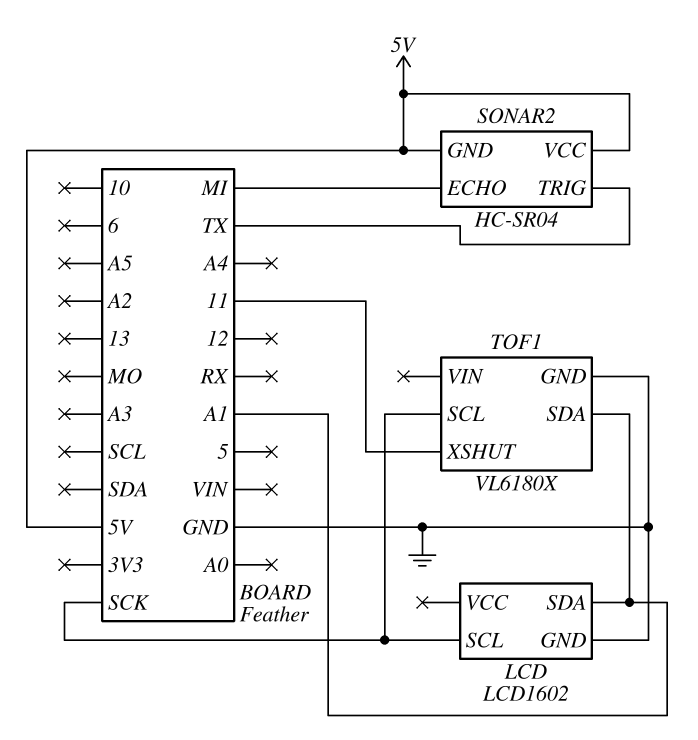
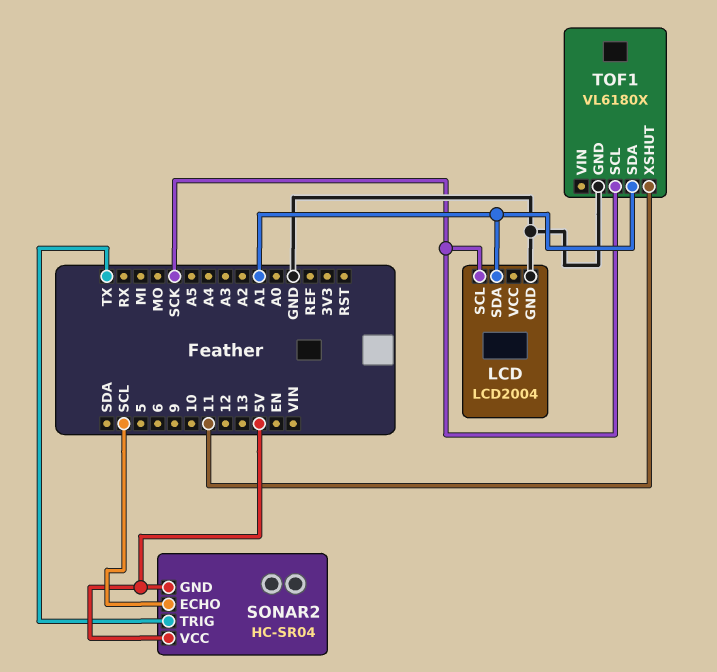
LCD: LCD1602 -> LCD2004
SONAR2 pin ECHO: MI -> SCL

